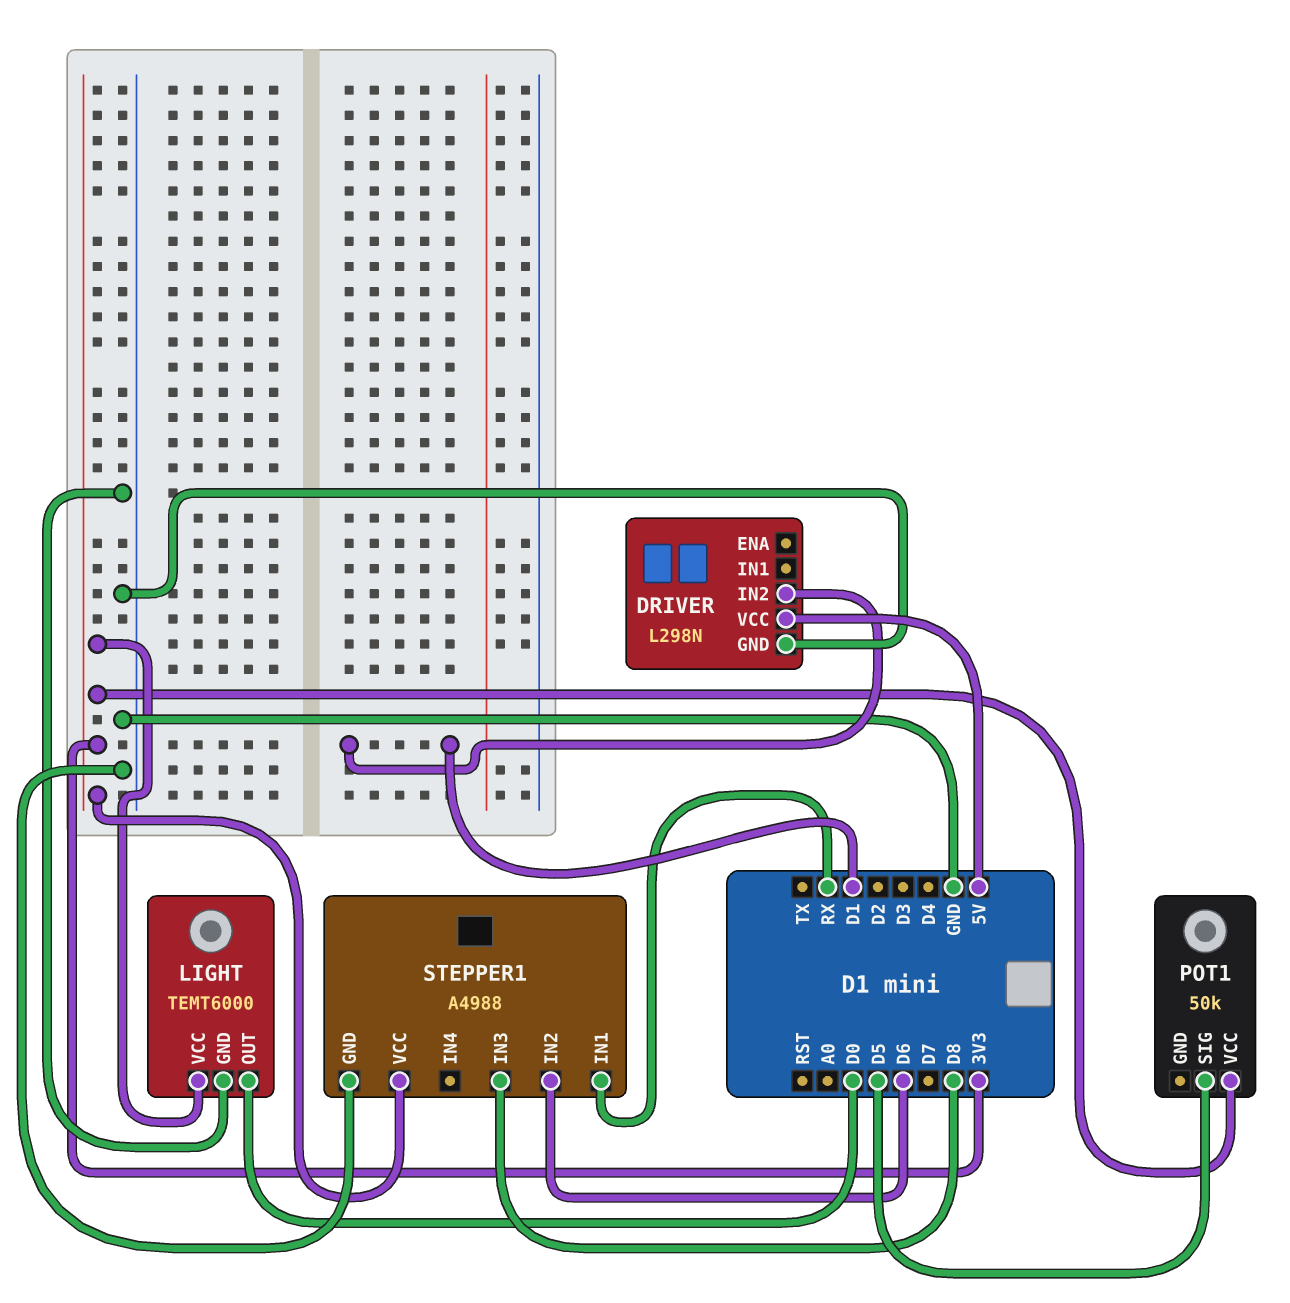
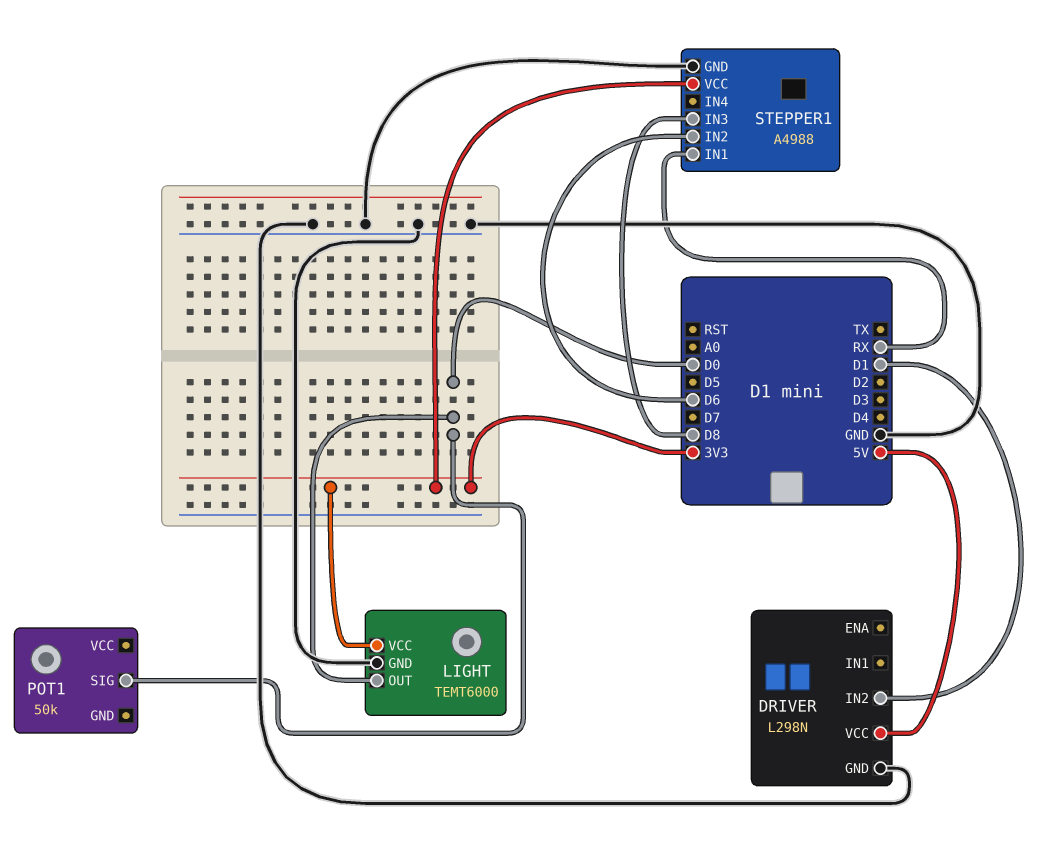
POT1 pin SIG: D5 -> D0
POT1 pin VCC: 3V3 -> none

